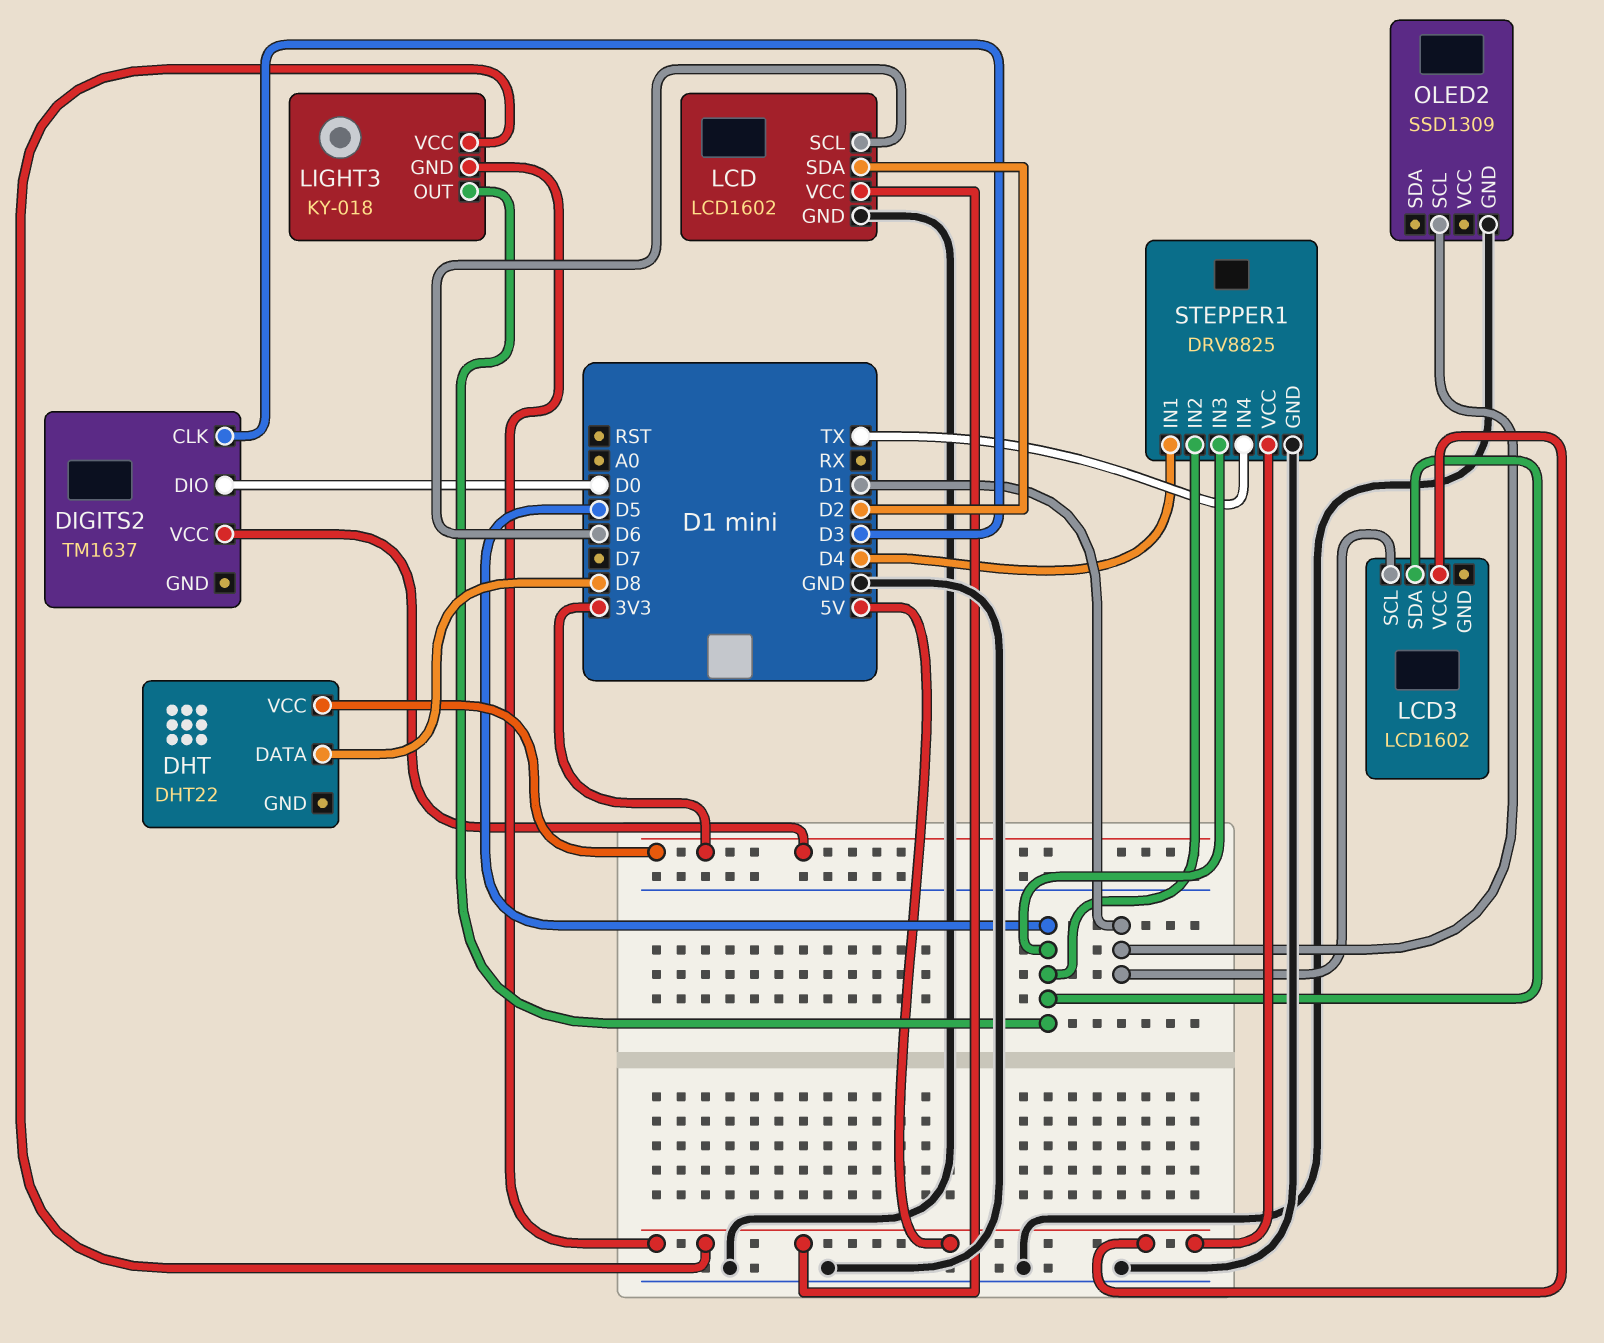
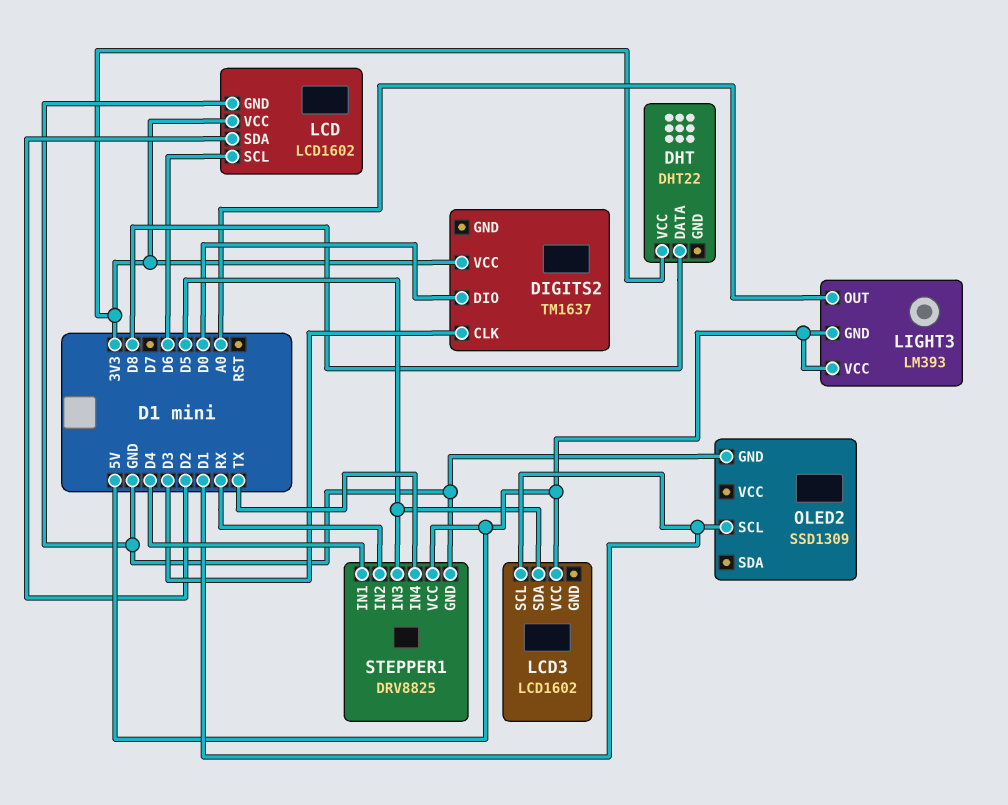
LCD pin VCC: 5V -> 3V3
LIGHT3: KY-018 -> LM393
LIGHT3 pin OUT: D5 -> A0
STEPPER1 pin IN2: D5 -> RX

